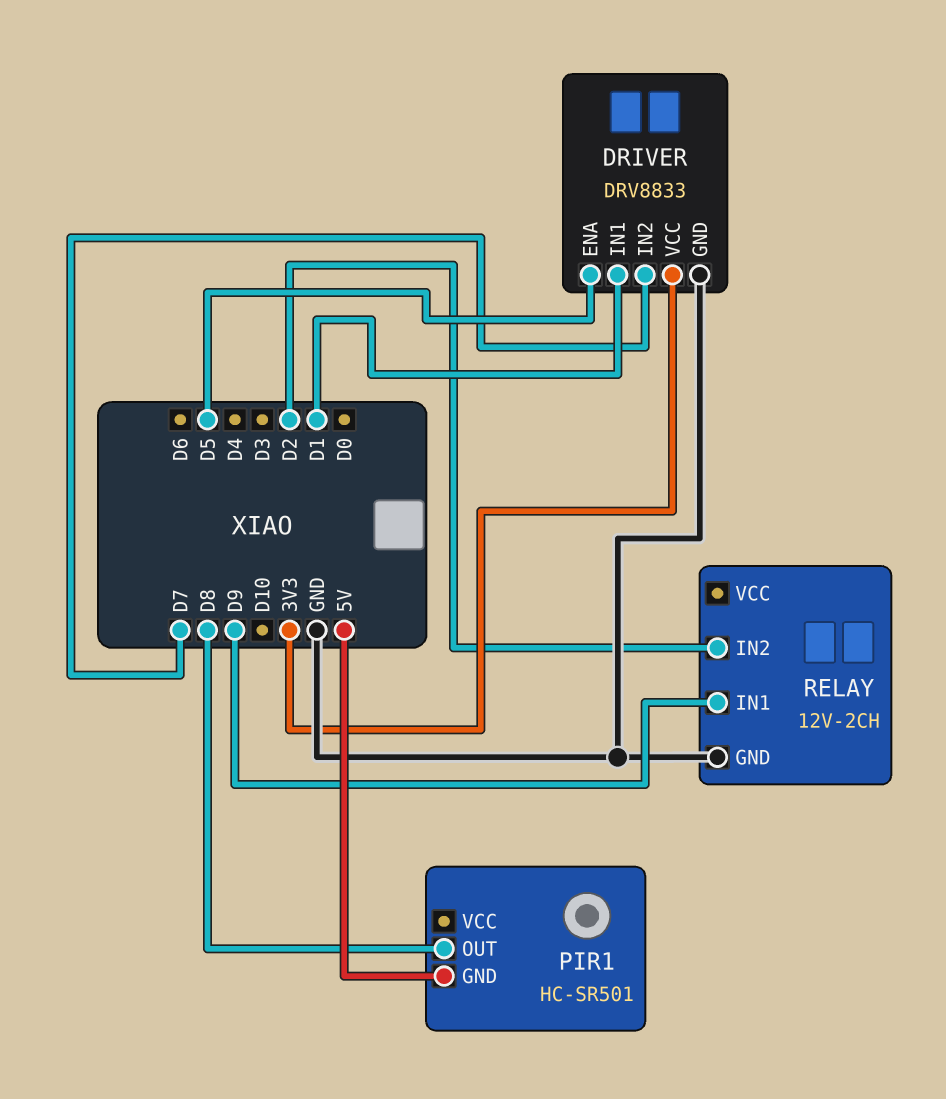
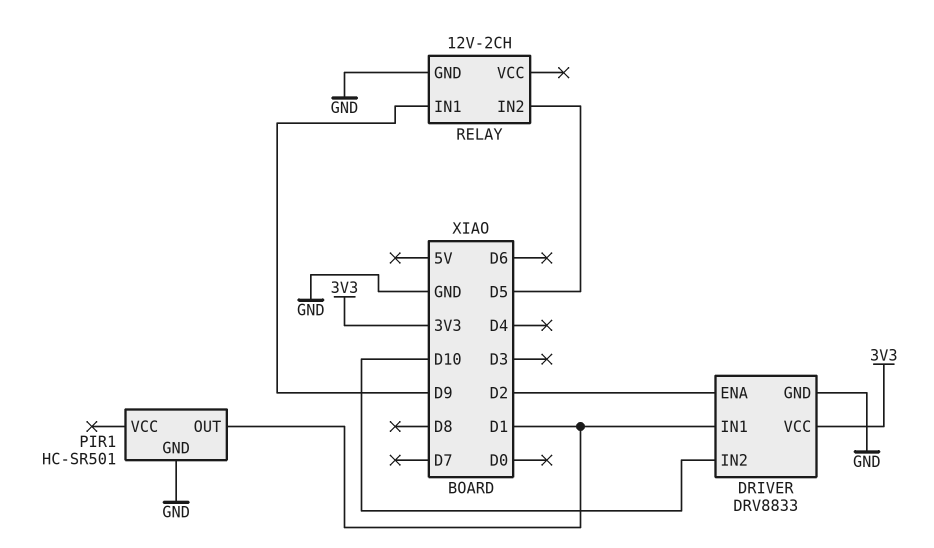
DRIVER pin ENA: D5 -> D2
DRIVER pin IN2: D7 -> D10
PIR1 pin GND: 5V -> GND
PIR1 pin OUT: D8 -> D1
RELAY pin IN2: D2 -> D5

